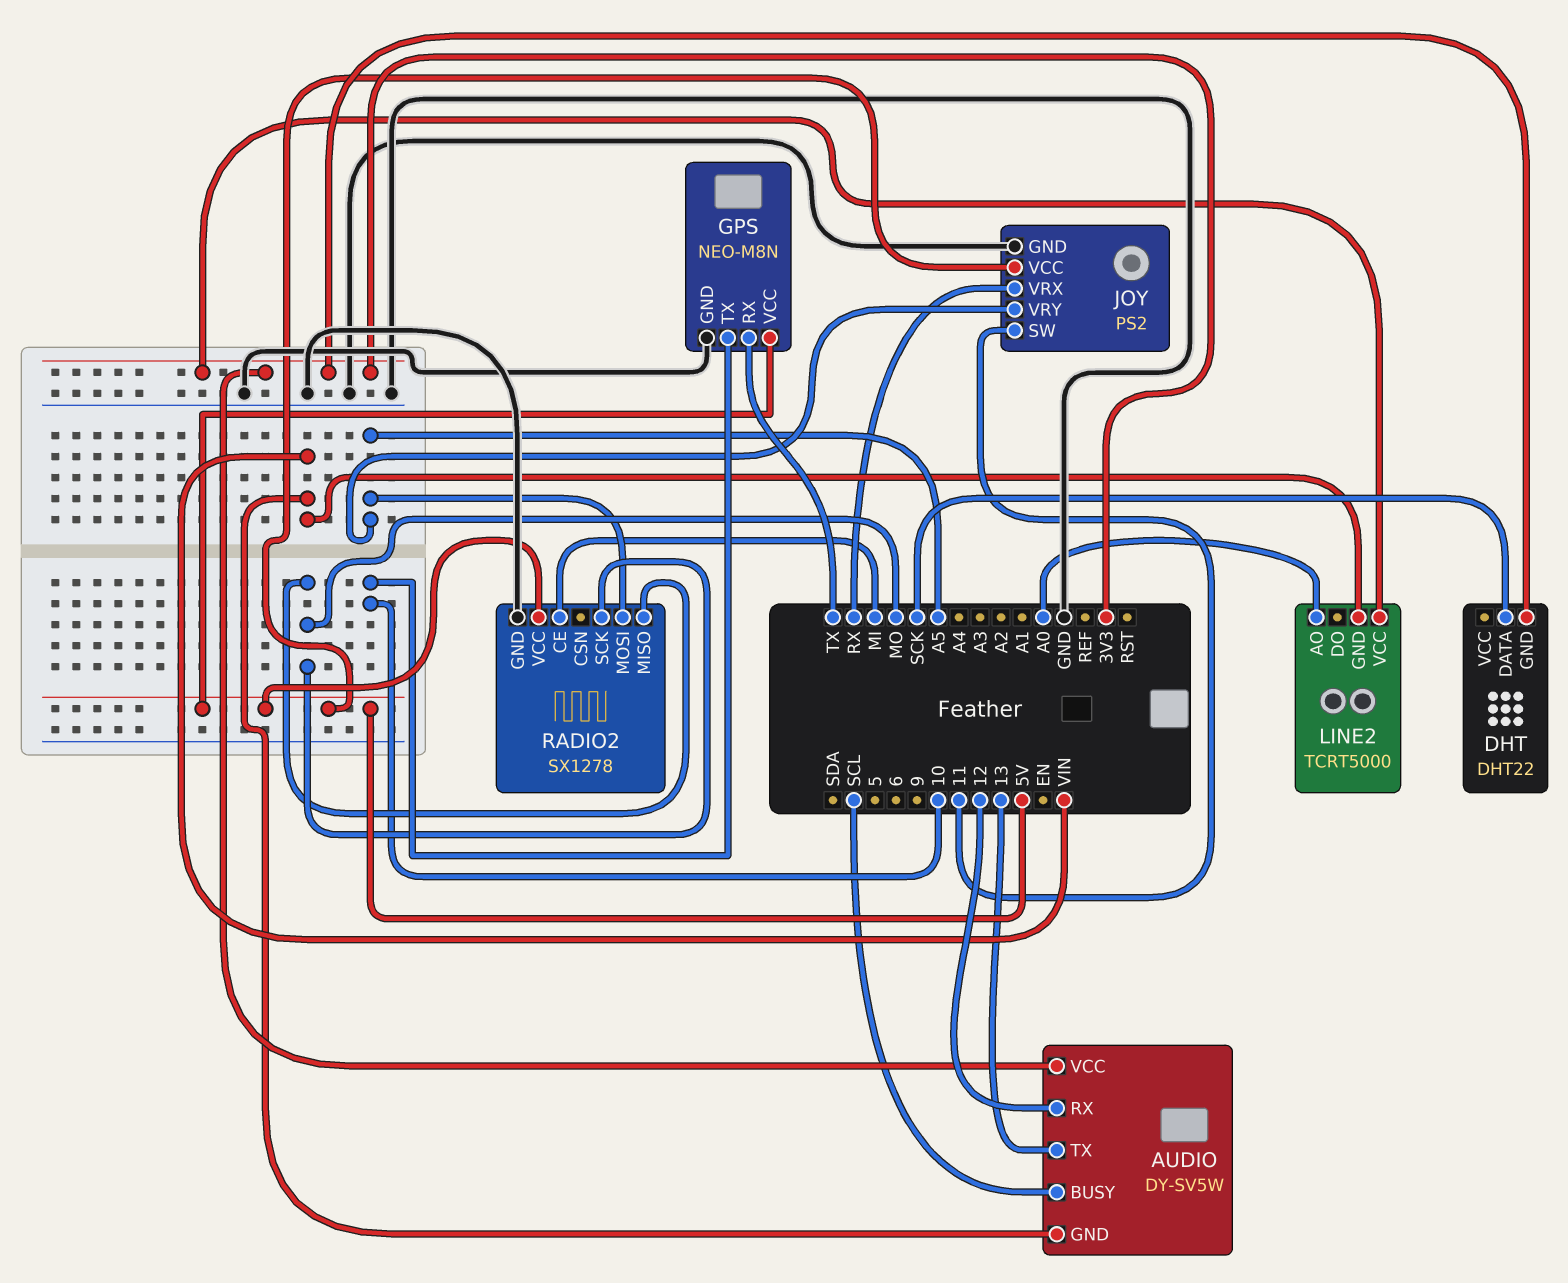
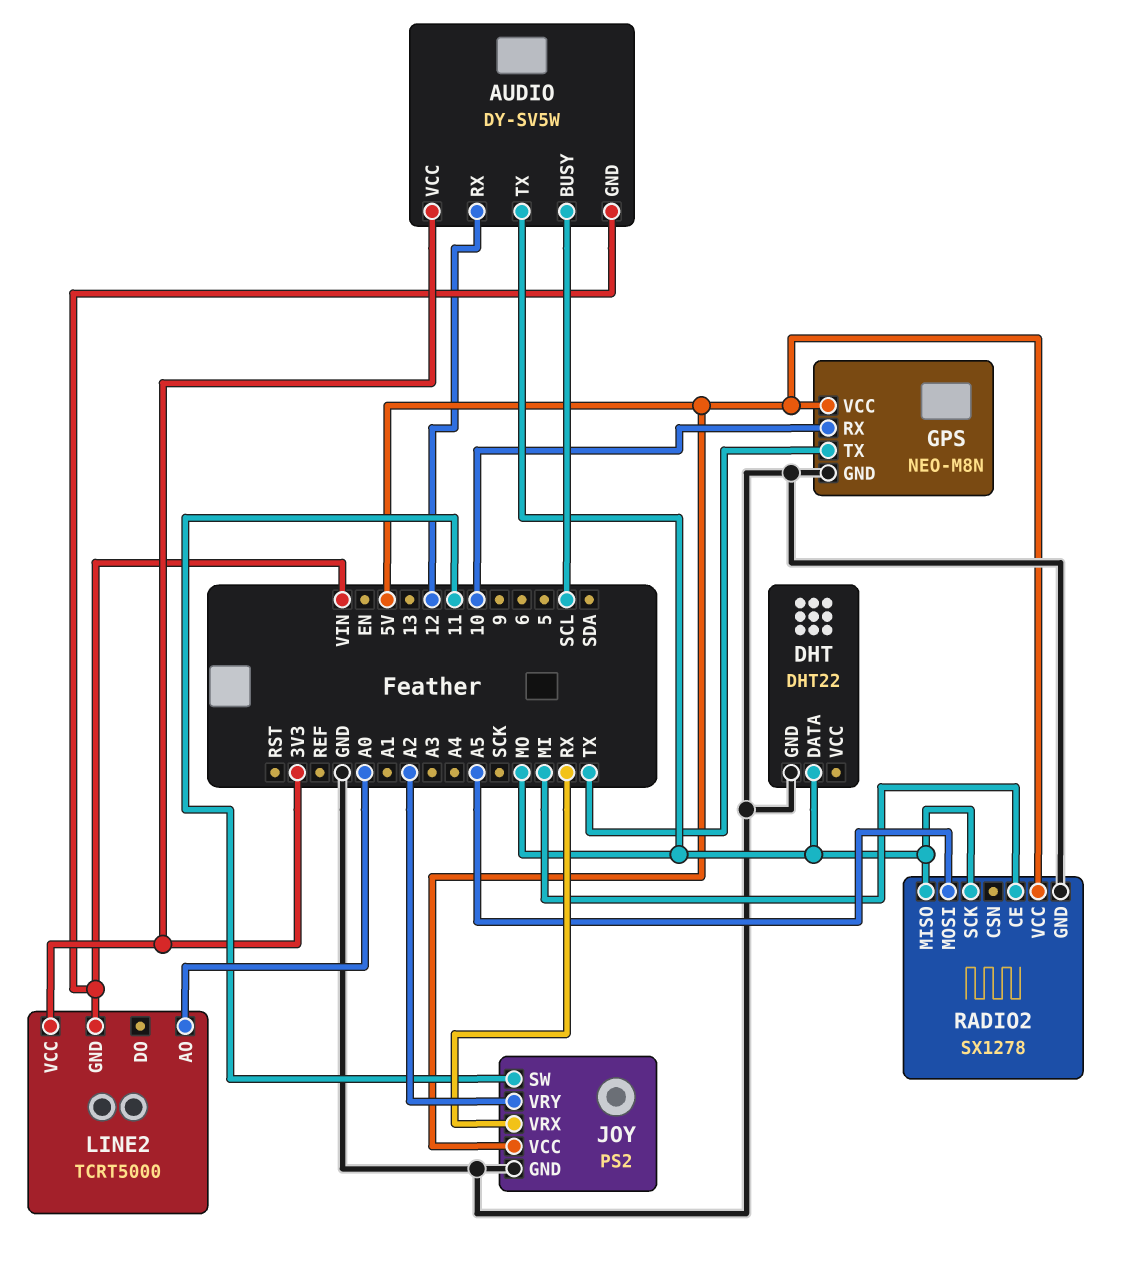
AUDIO pin TX: 13 -> MO
DHT pin DATA: SCK -> MO
DHT pin GND: 3V3 -> GND
GPS pin RX: TX -> 10
GPS pin TX: 10 -> TX
JOY pin VRY: A5 -> A2

